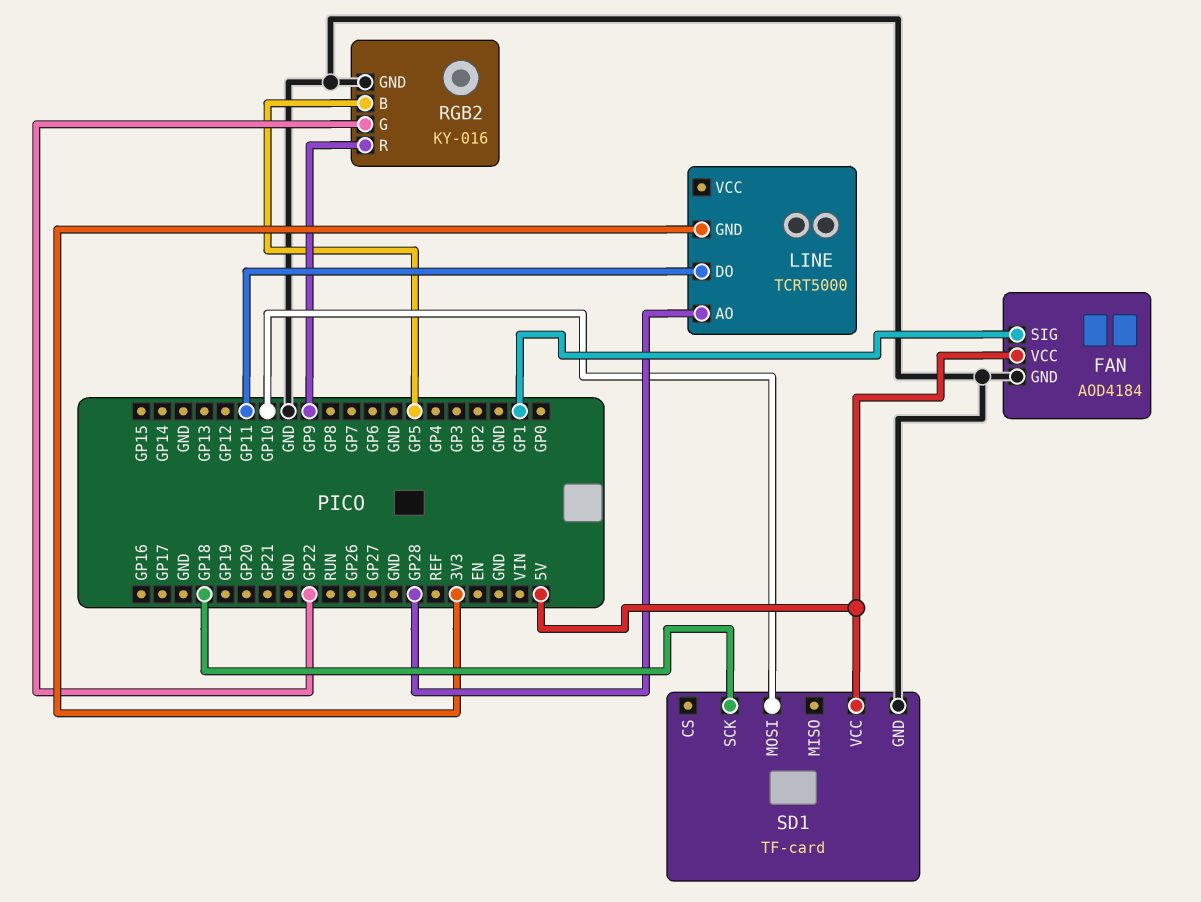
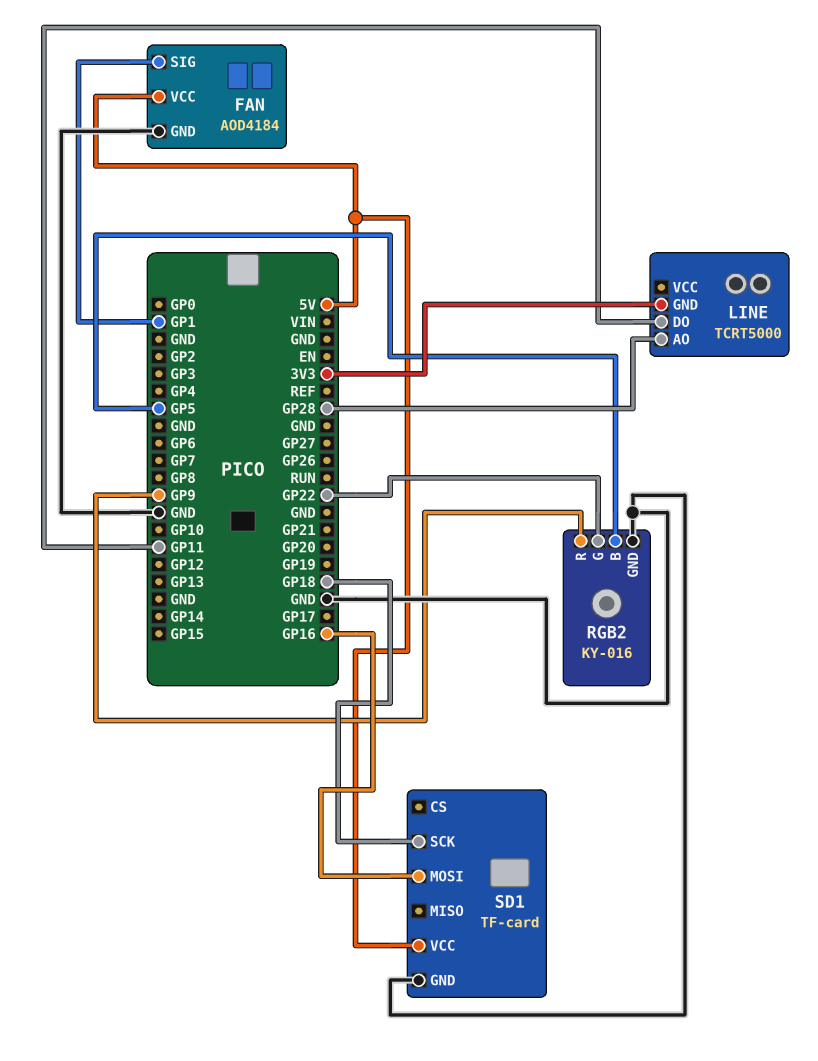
SD1 pin MOSI: GP10 -> GP16

